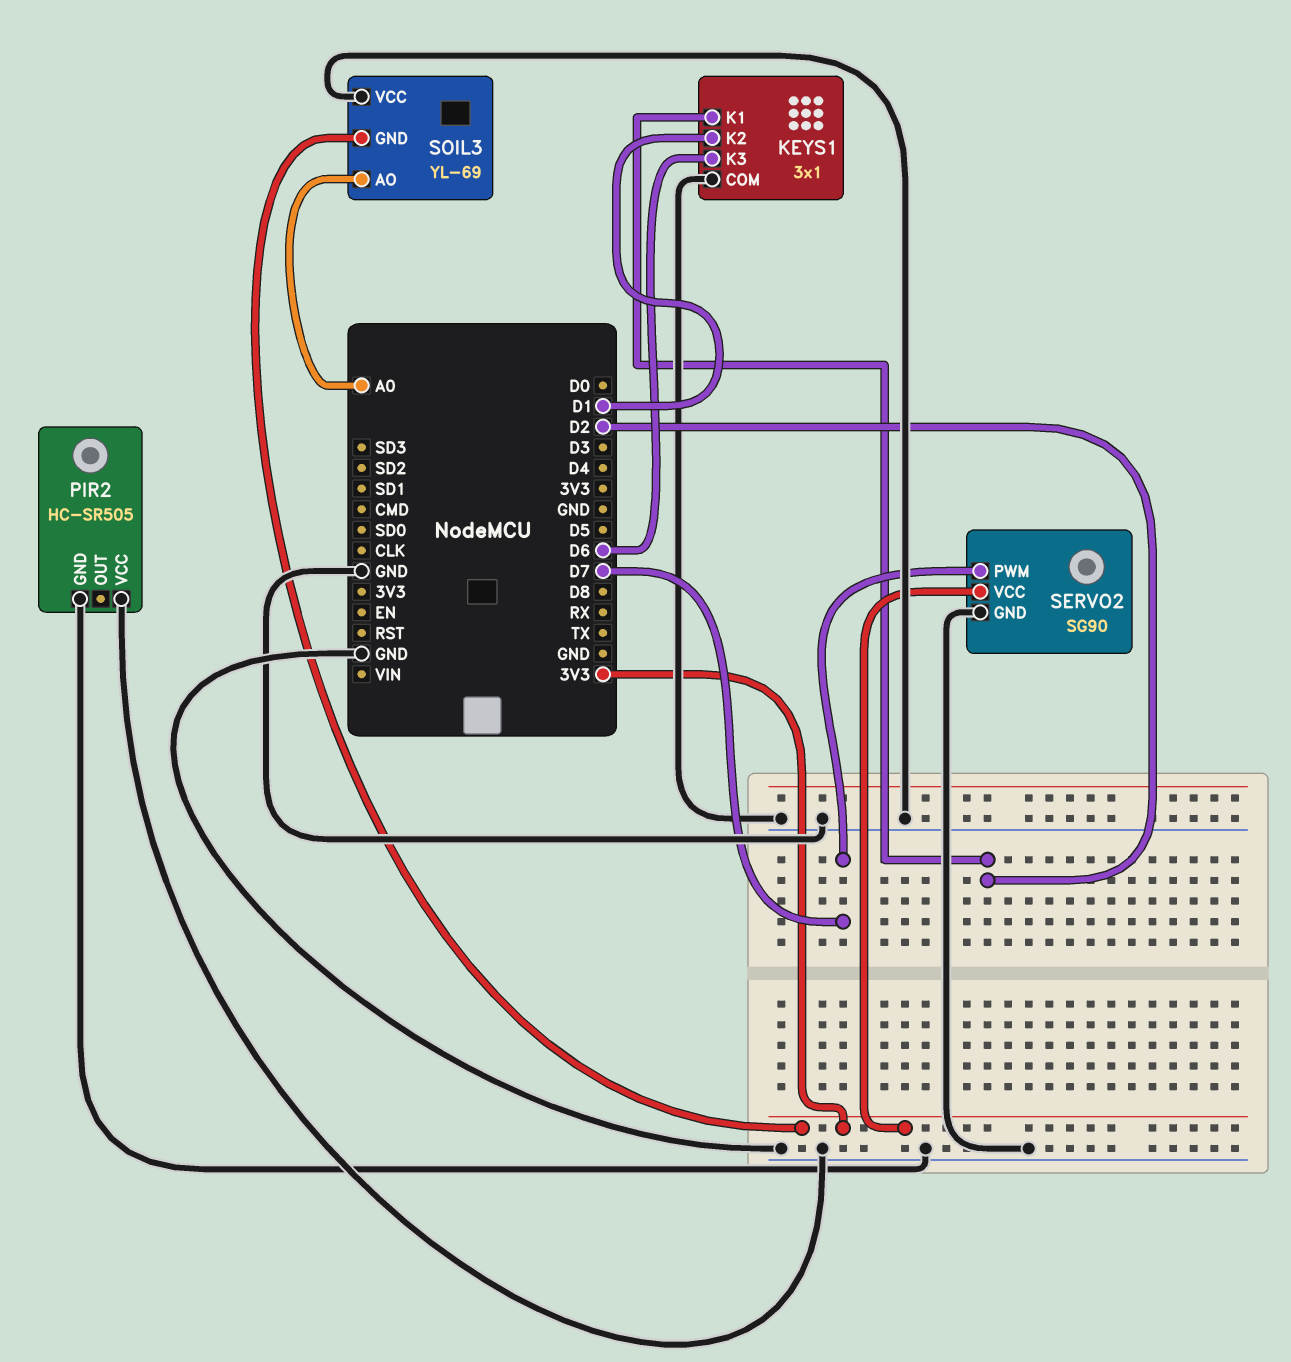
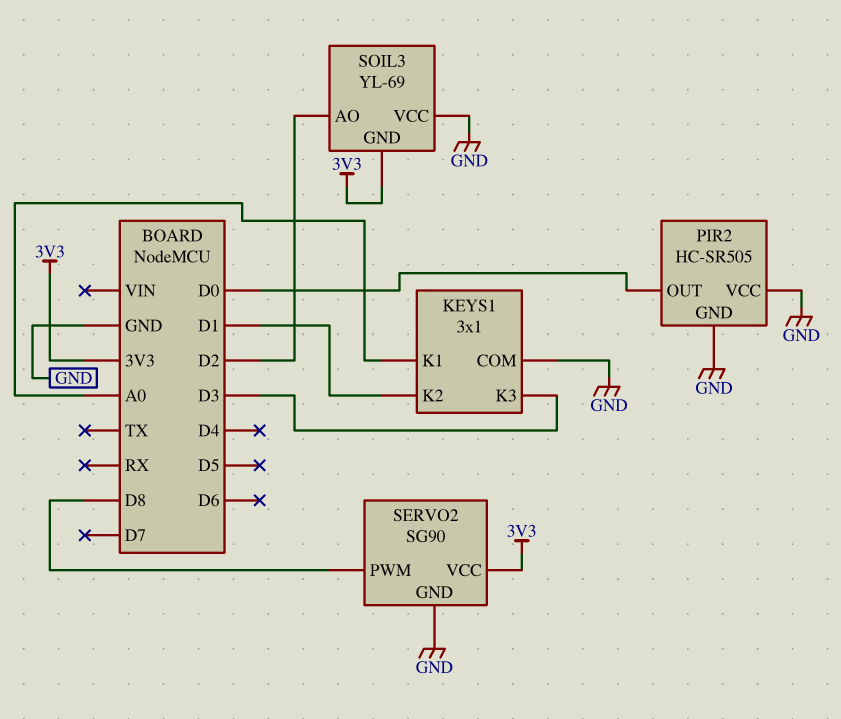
KEYS1 pin K1: D2 -> A0
KEYS1 pin K3: D6 -> D3
PIR2 pin OUT: none -> D0
SERVO2 pin PWM: D7 -> D8
SOIL3 pin AO: A0 -> D2

